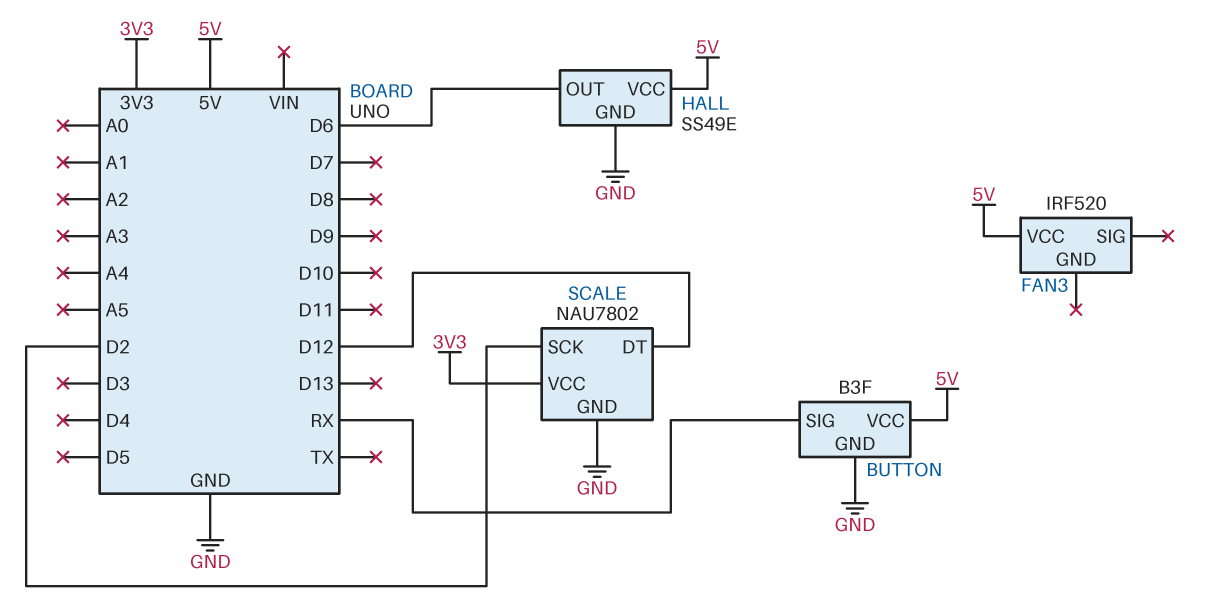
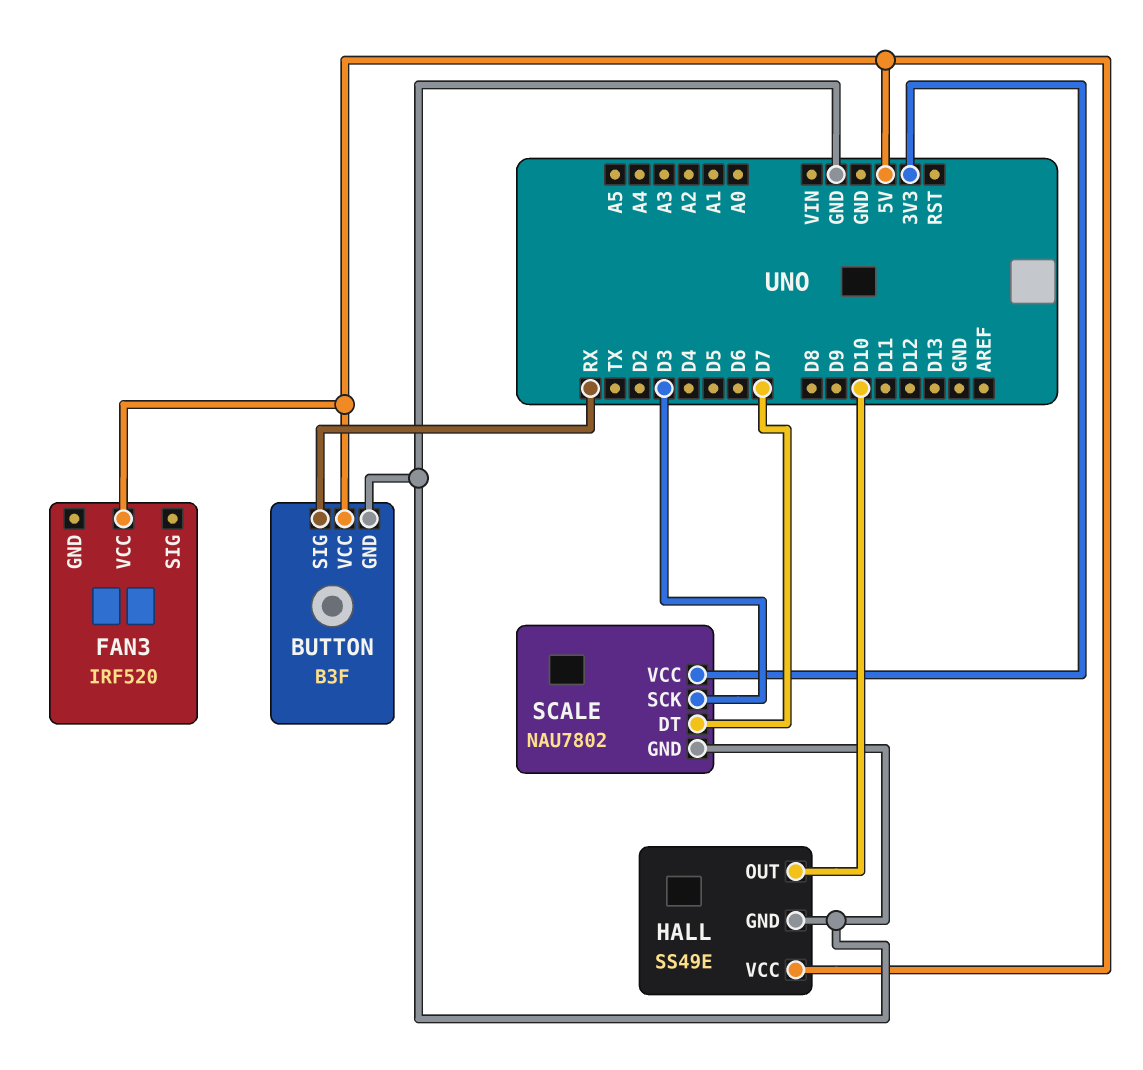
HALL pin OUT: D6 -> D10
SCALE pin DT: D12 -> D7
SCALE pin SCK: D2 -> D3

